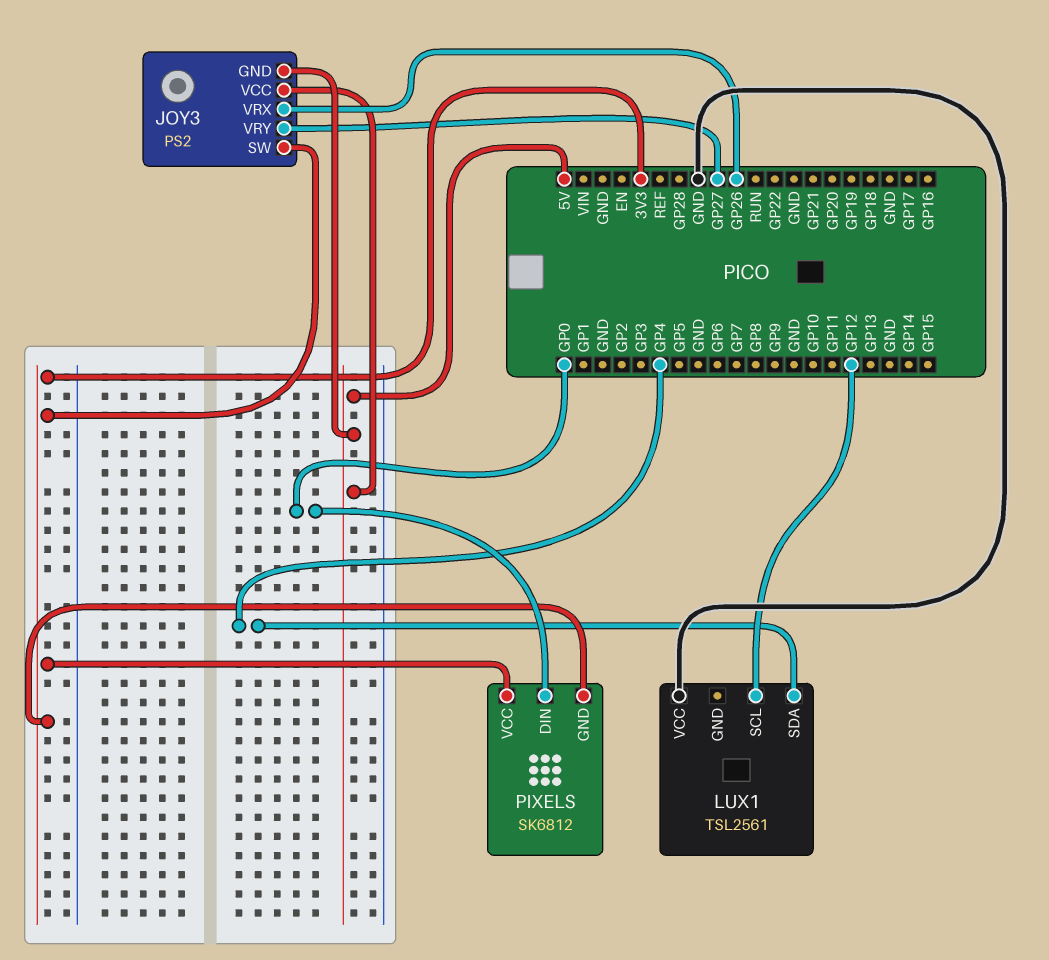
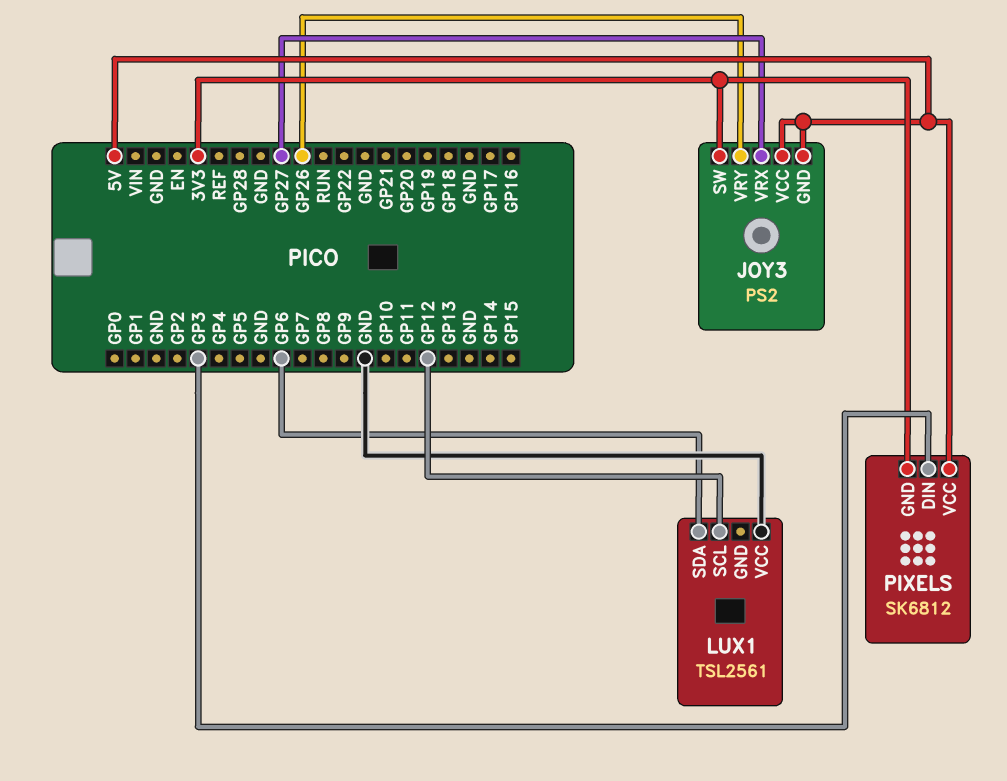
JOY3 pin VRX: GP26 -> GP27
JOY3 pin VRY: GP27 -> GP26
LUX1 pin SDA: GP4 -> GP6
PIXELS pin DIN: GP0 -> GP3
PIXELS pin VCC: 3V3 -> 5V

